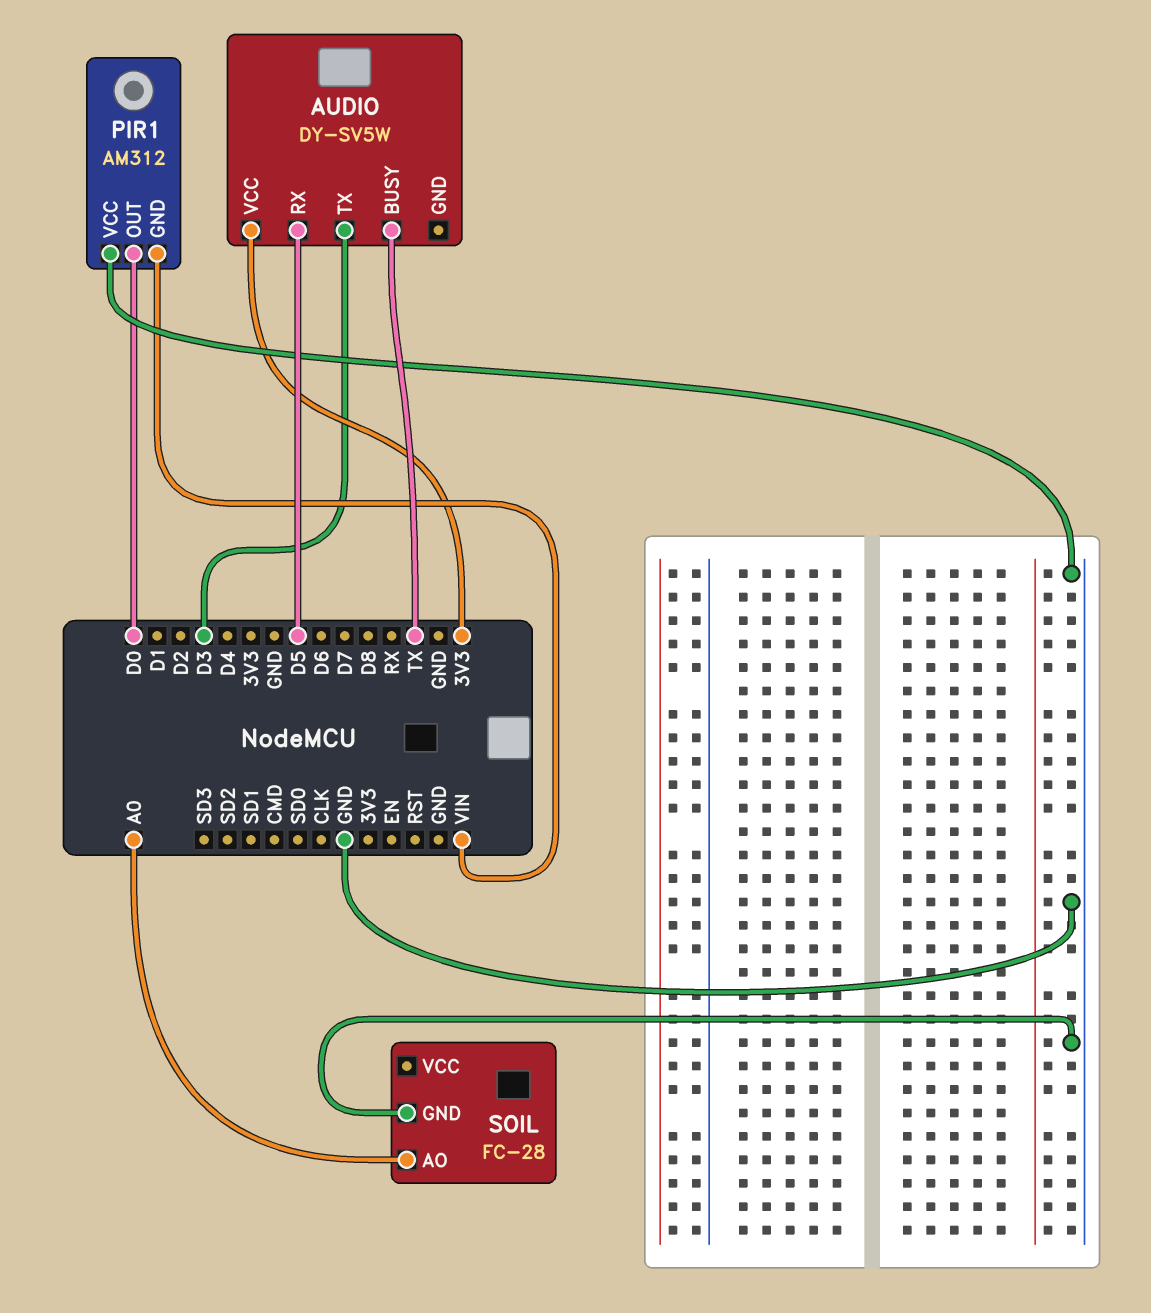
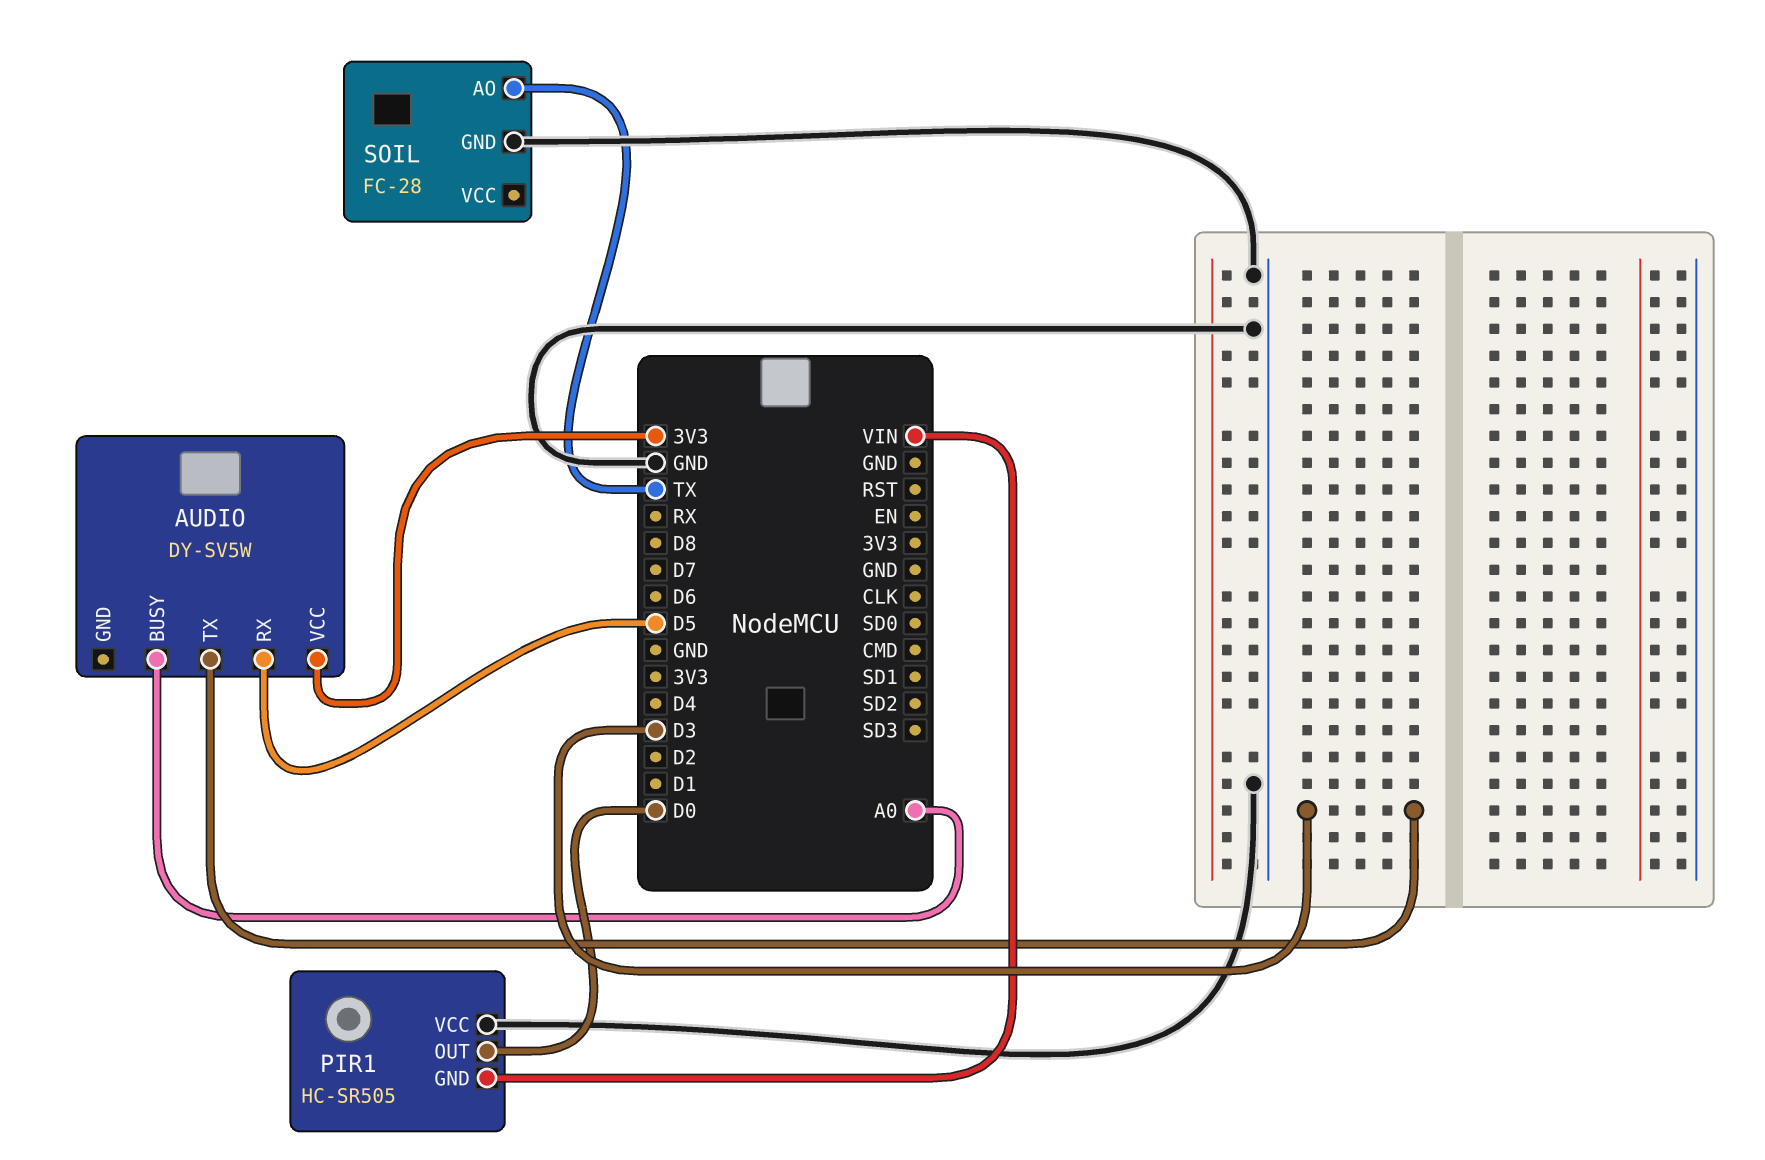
AUDIO pin BUSY: TX -> A0
PIR1: AM312 -> HC-SR505
SOIL pin AO: A0 -> TX

